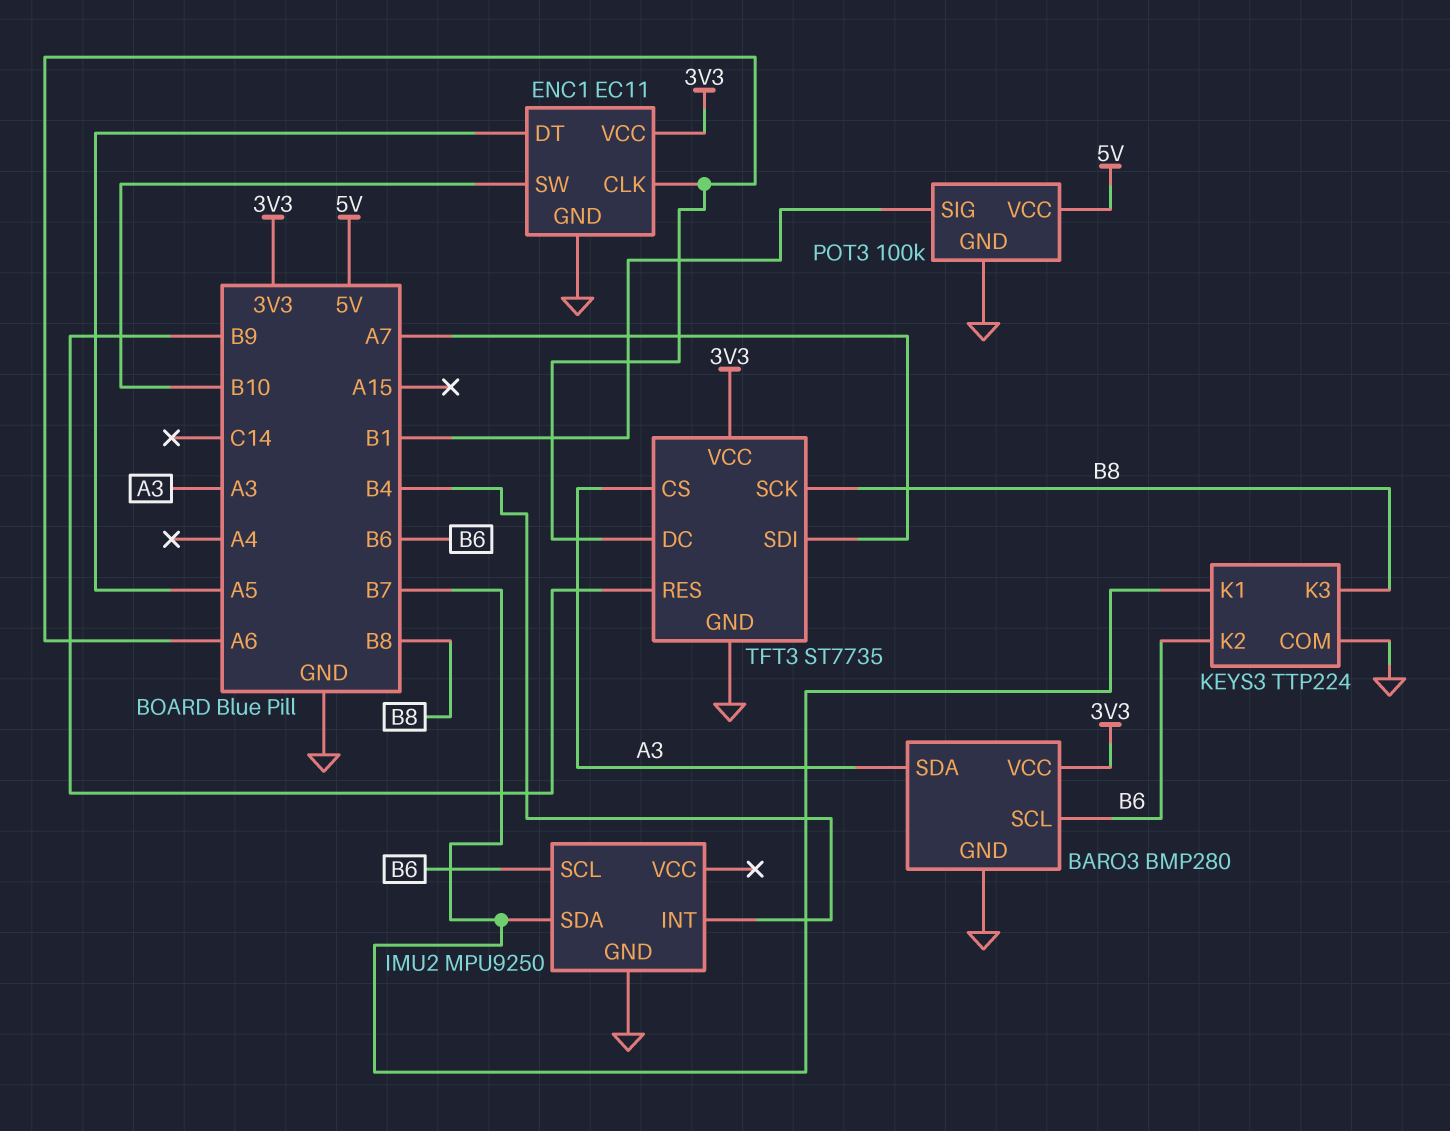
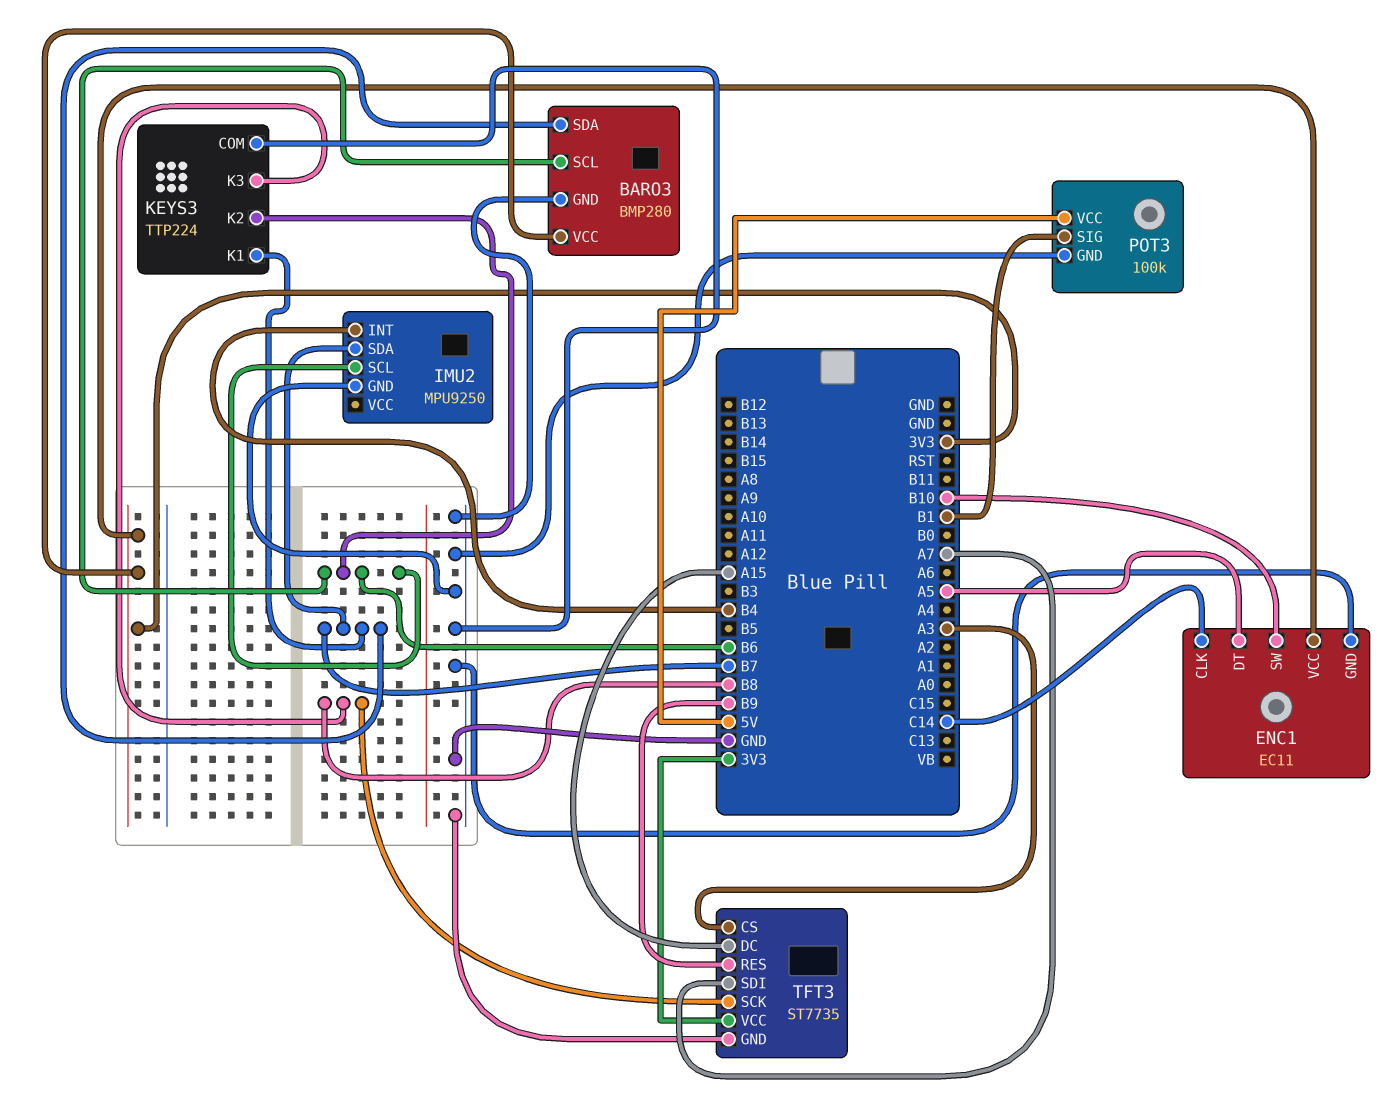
BARO3 pin SDA: A3 -> B7
ENC1 pin CLK: A6 -> C14
TFT3 pin DC: A6 -> A15

